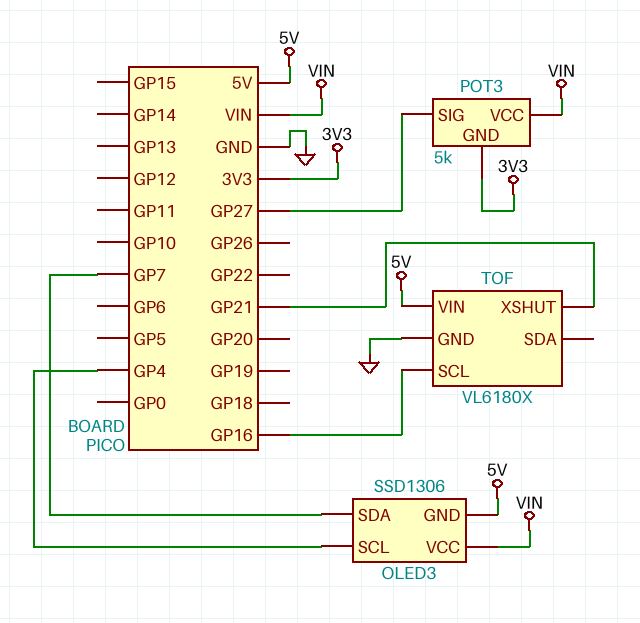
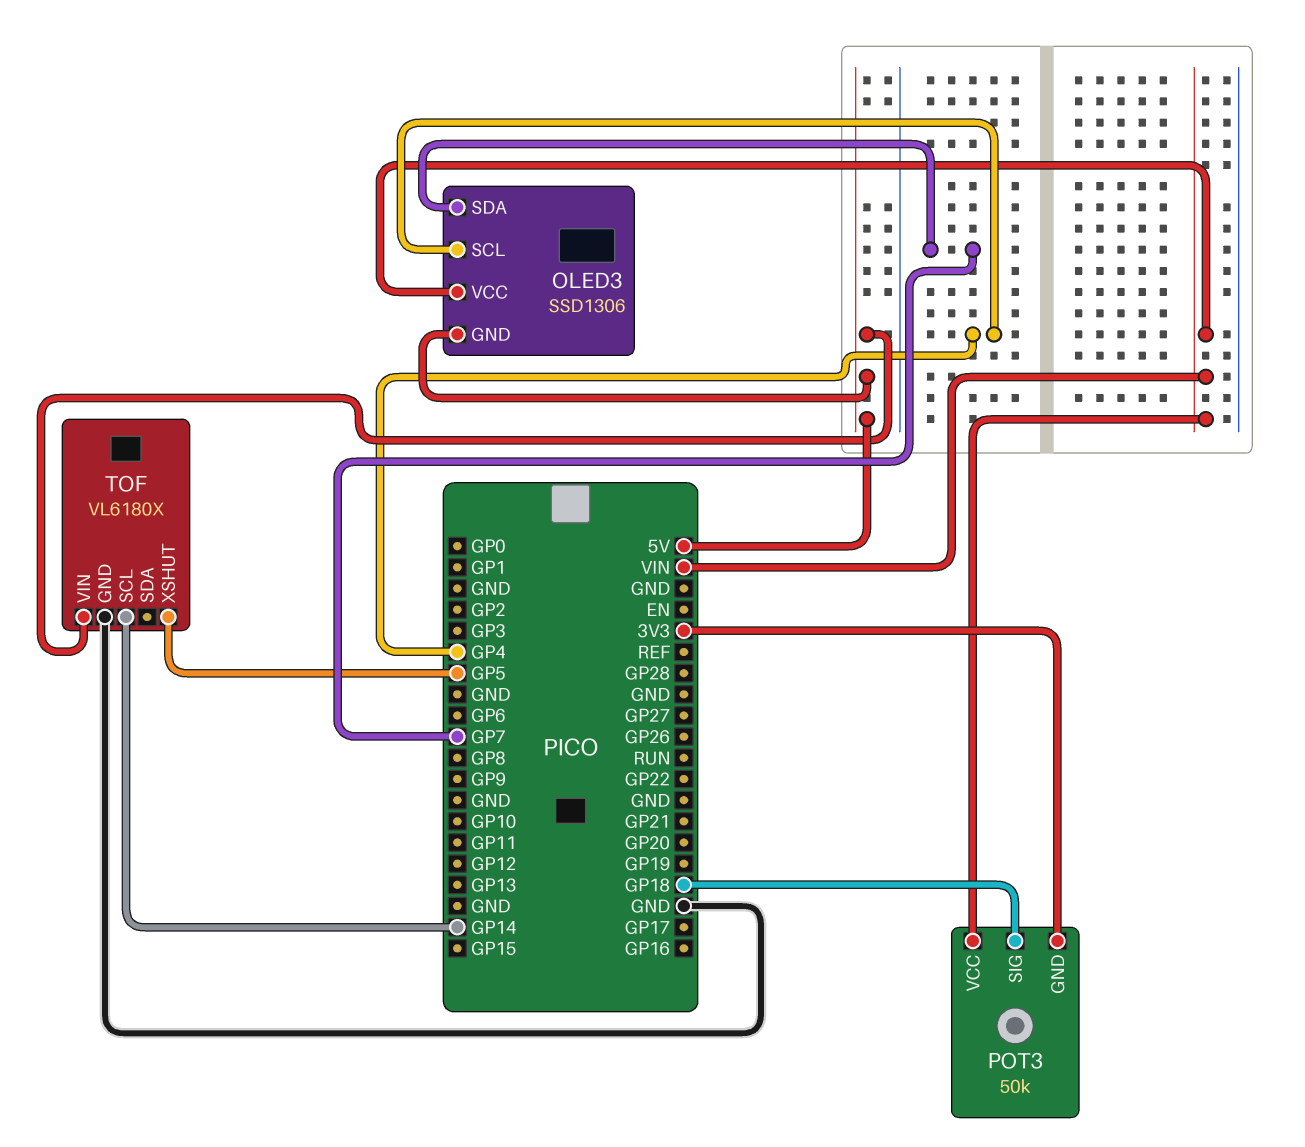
POT3: 5k -> 50k
POT3 pin SIG: GP27 -> GP18
TOF pin SCL: GP16 -> GP14
TOF pin XSHUT: GP21 -> GP5

